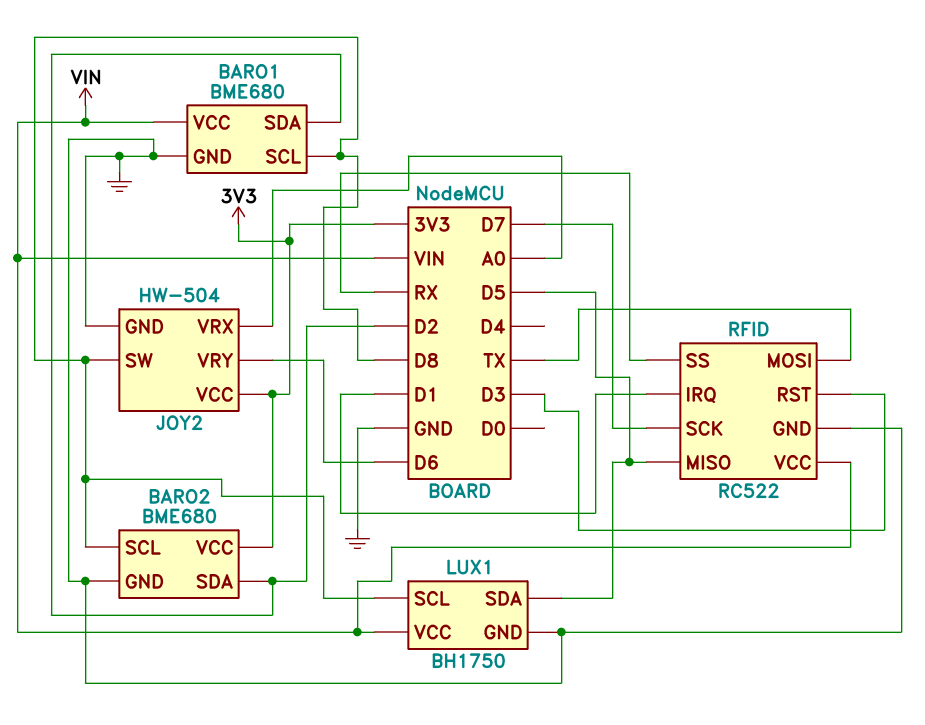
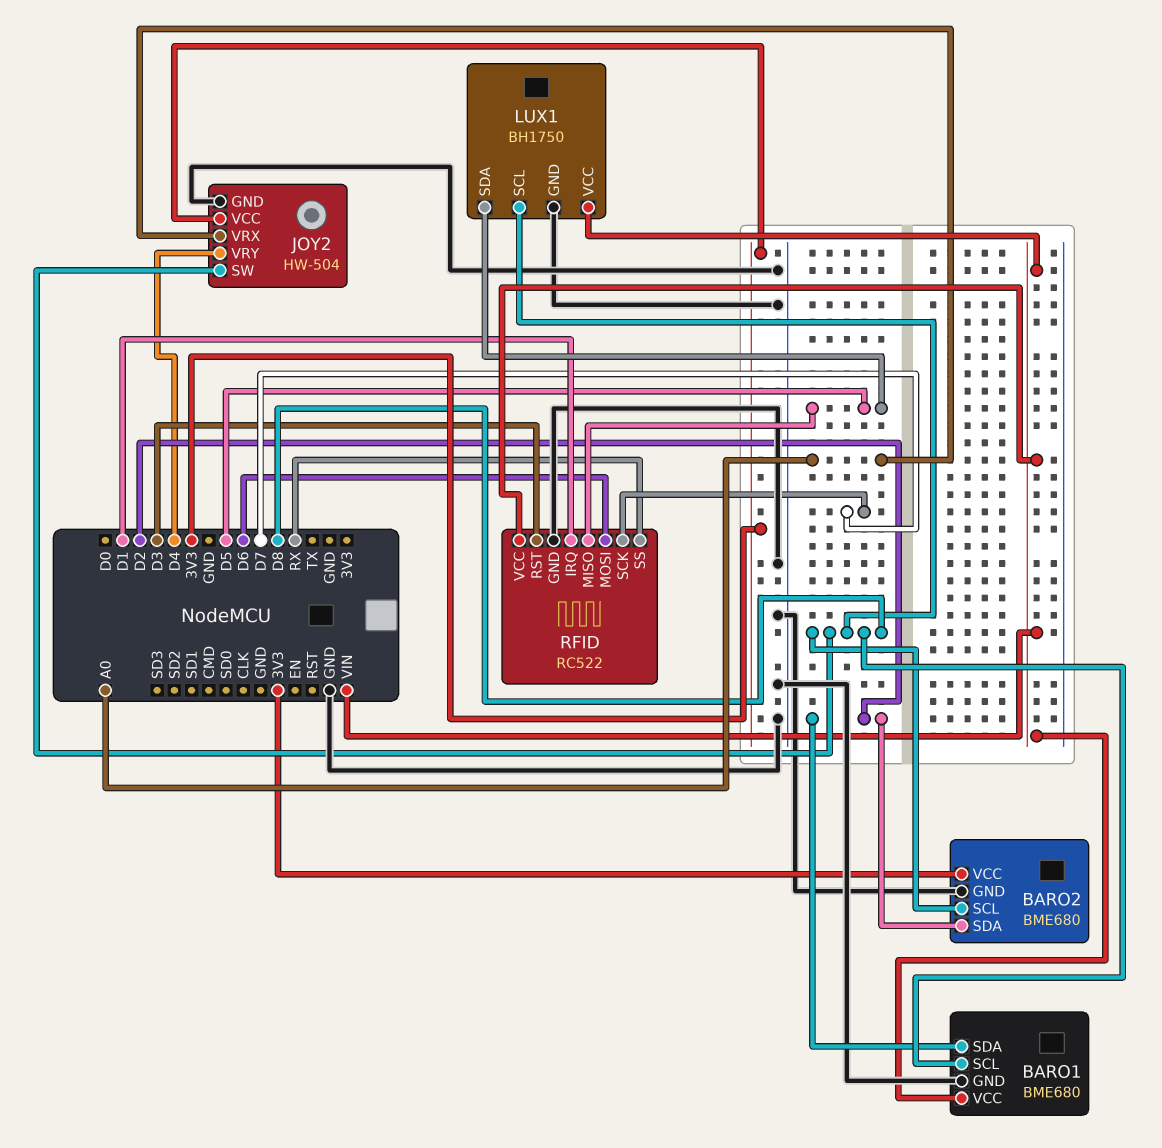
JOY2 pin VRY: D6 -> D4
RFID pin MOSI: TX -> D6

